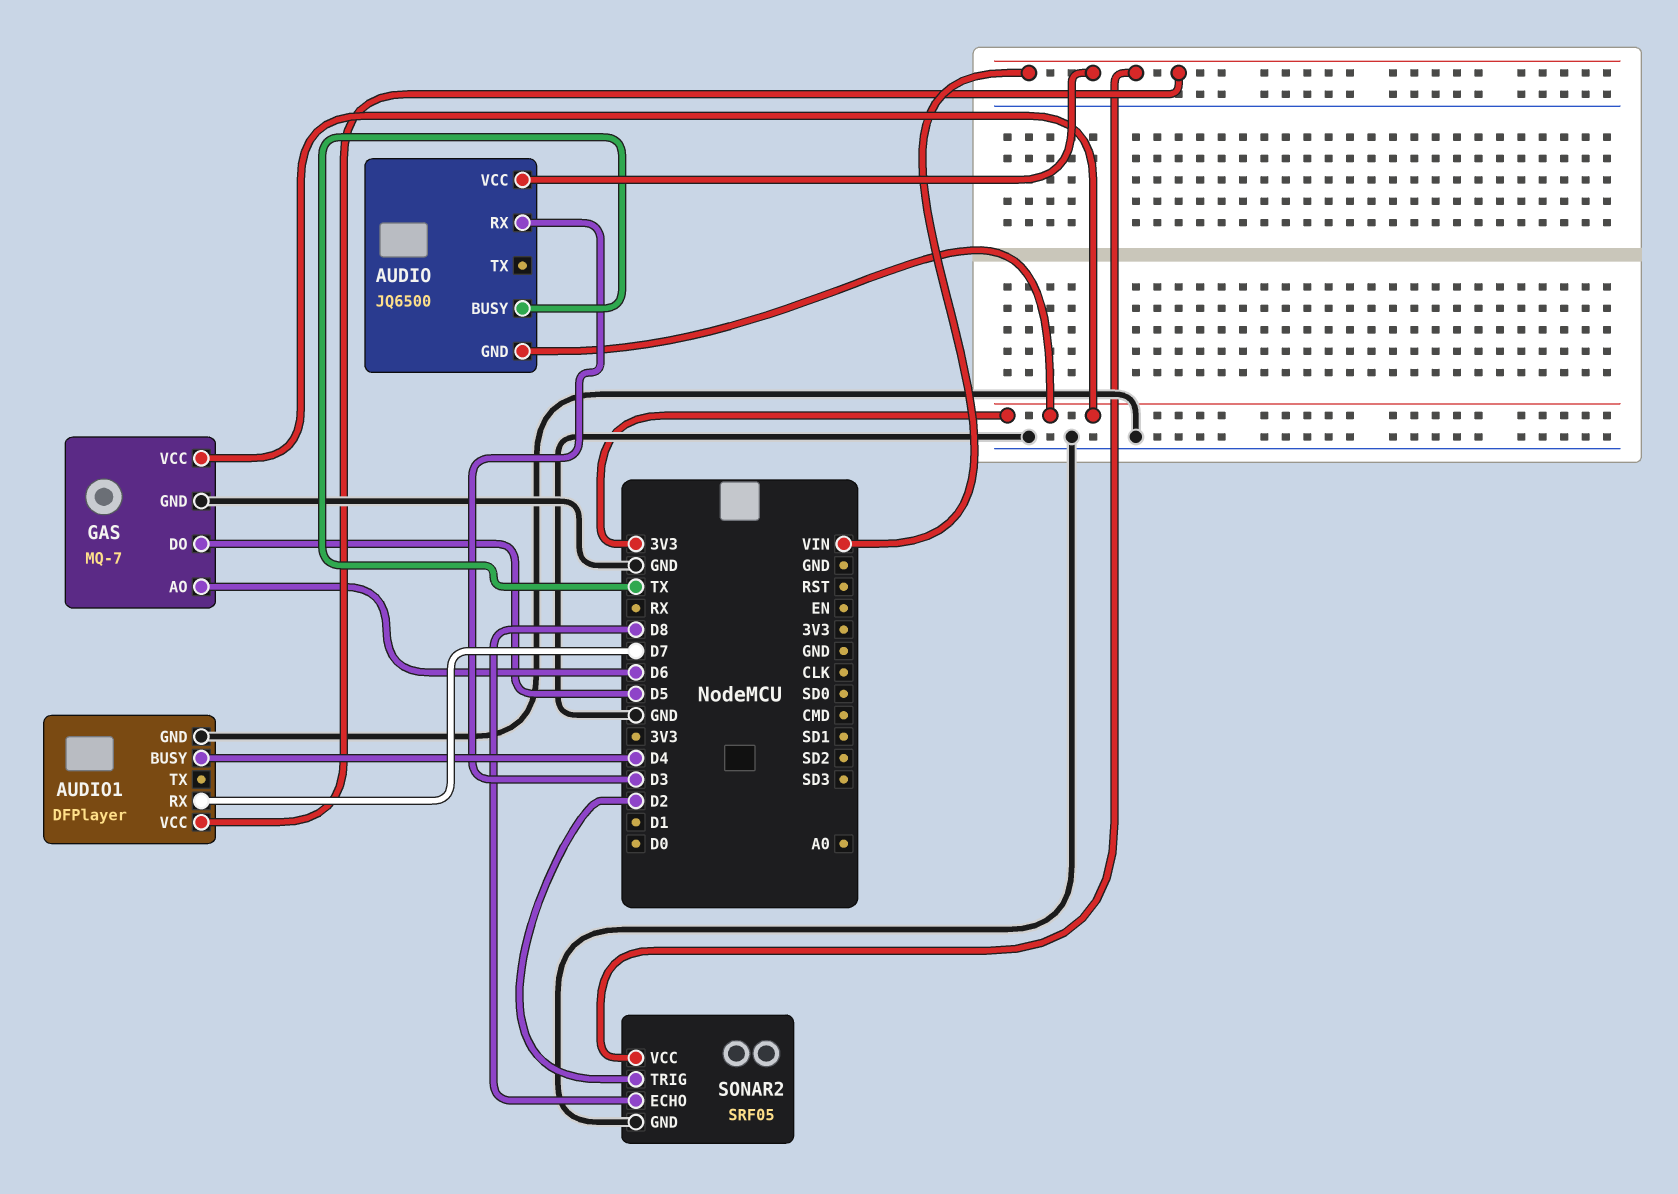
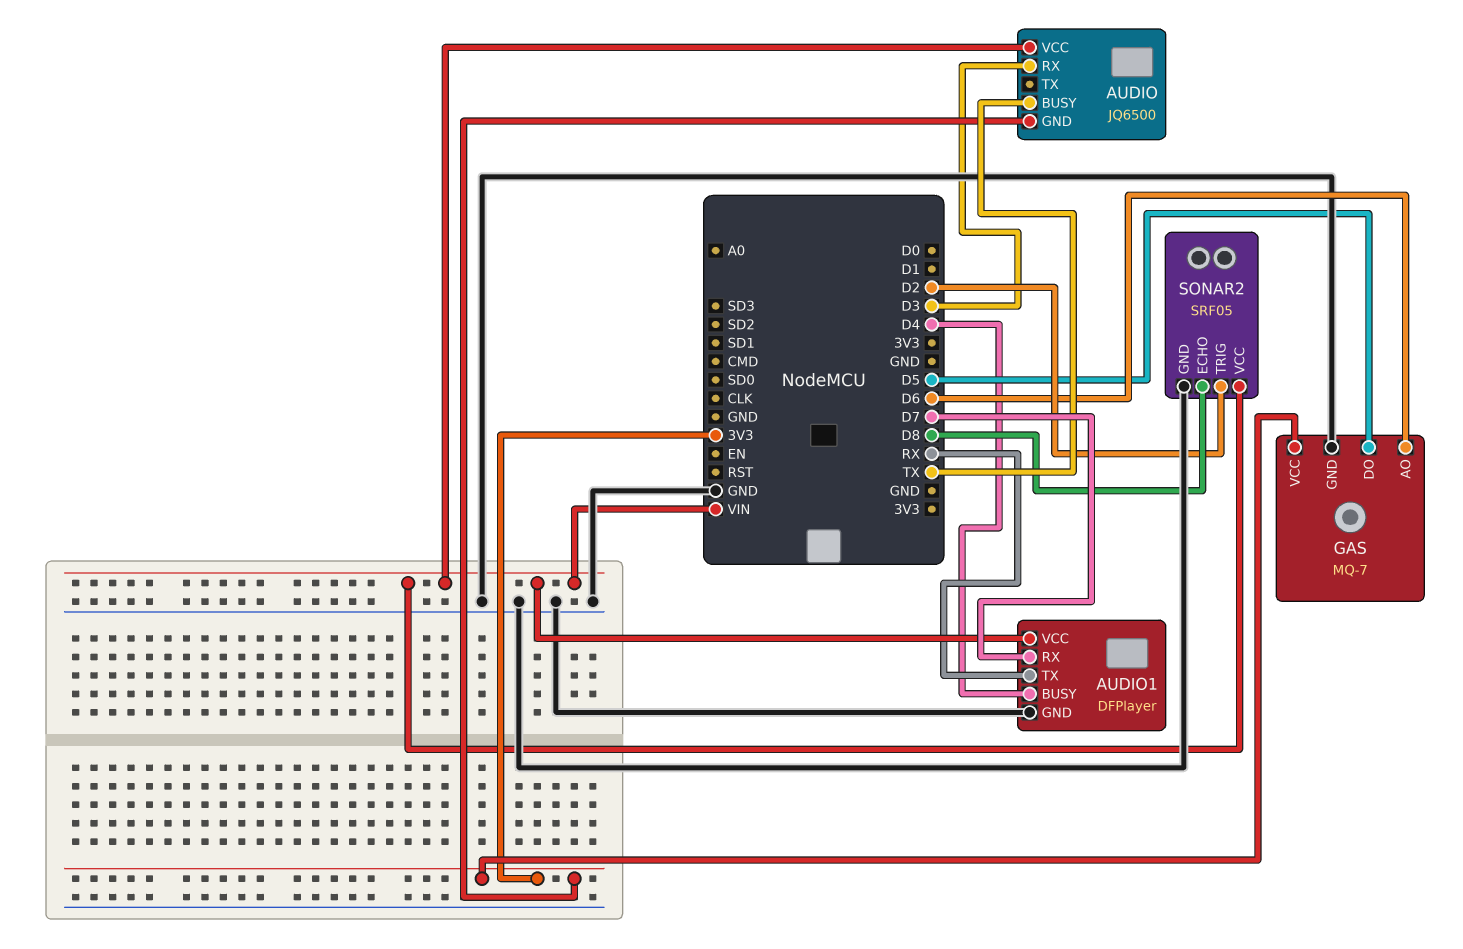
AUDIO1 pin TX: none -> RX

